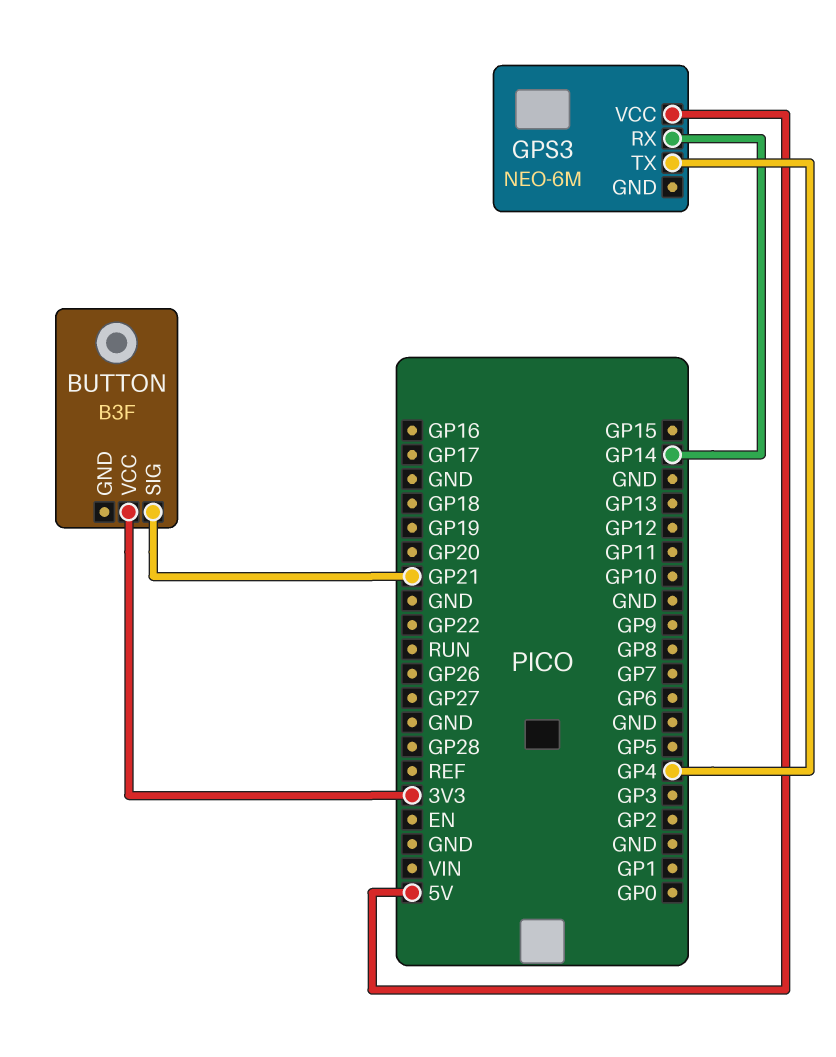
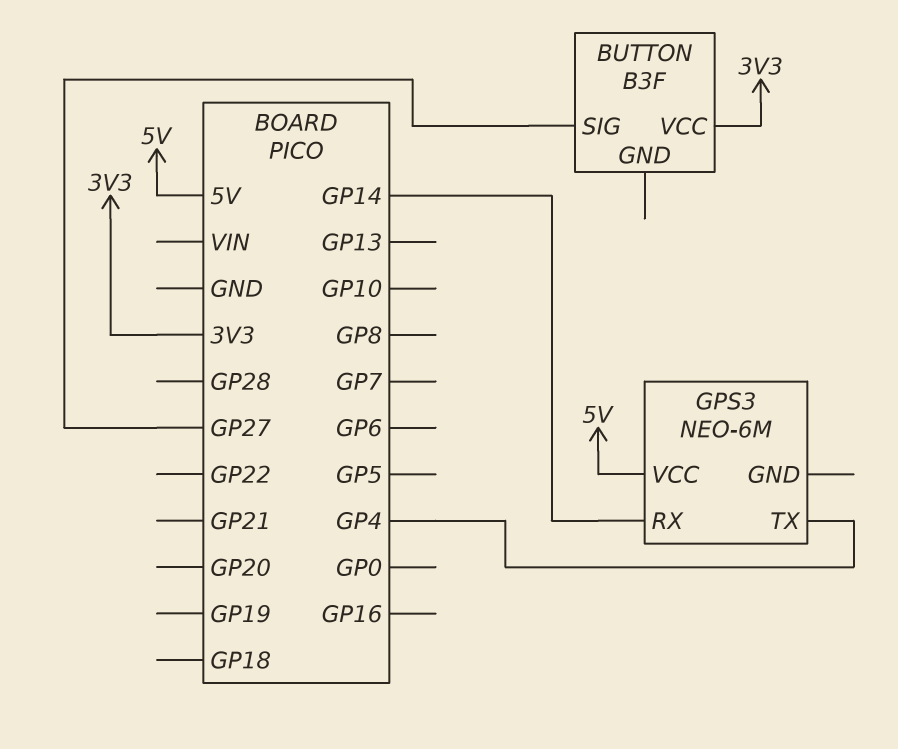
BUTTON pin SIG: GP21 -> GP27

